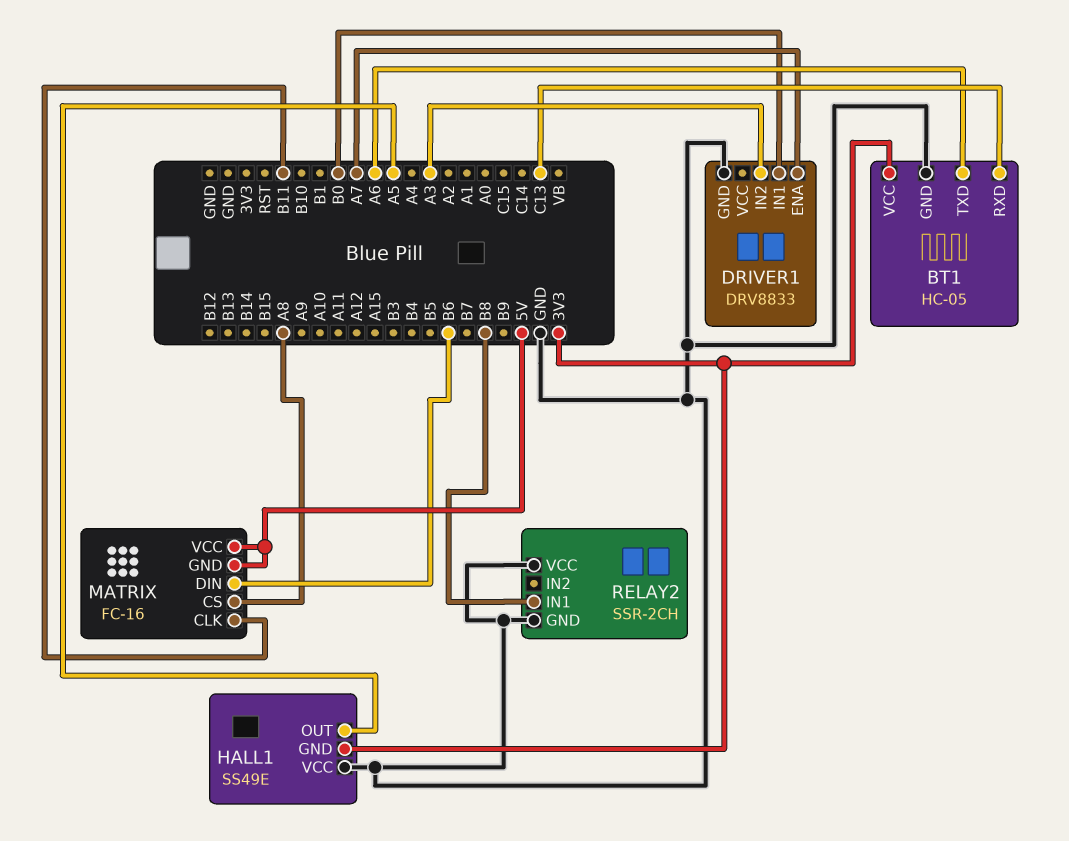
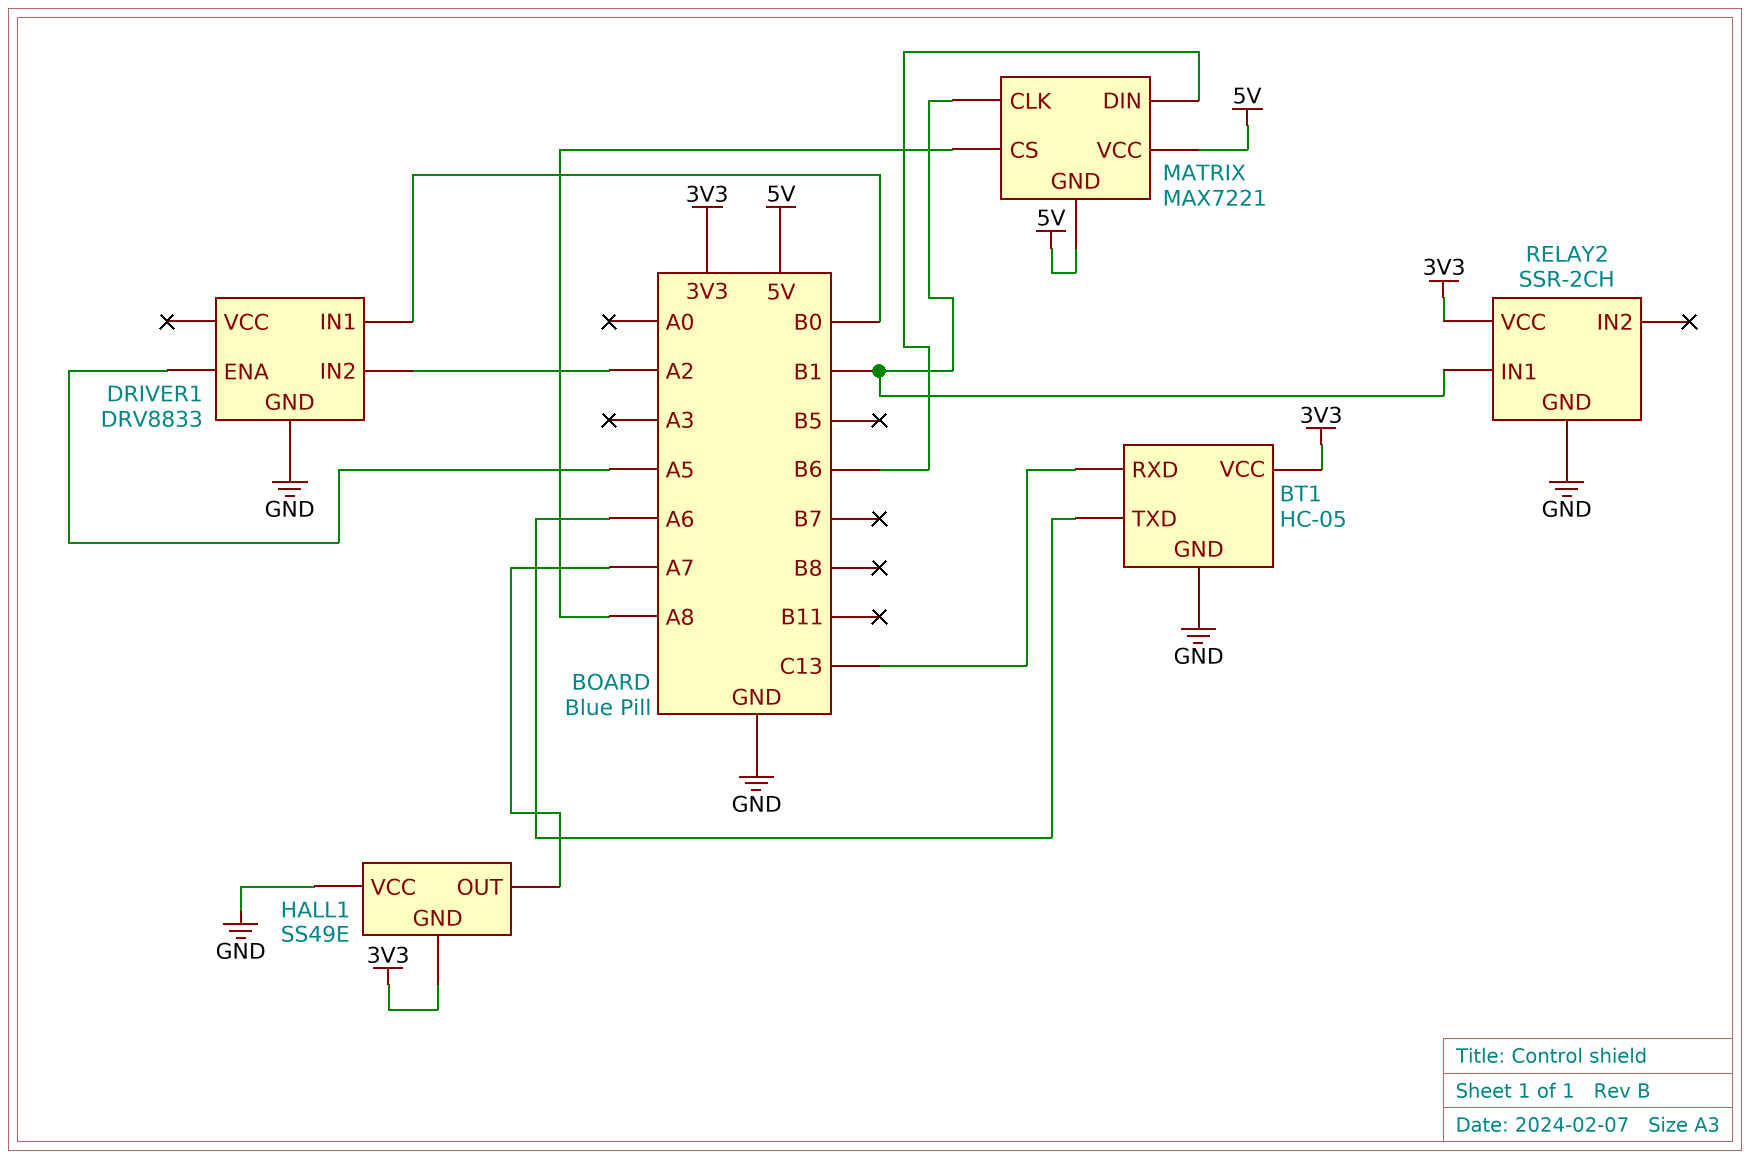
DRIVER1 pin ENA: A7 -> A5
DRIVER1 pin IN2: A3 -> A2
HALL1 pin OUT: A5 -> A7
MATRIX: FC-16 -> MAX7221
MATRIX pin CLK: B11 -> B1
RELAY2 pin IN1: B8 -> B1
RELAY2 pin VCC: GND -> 3V3

